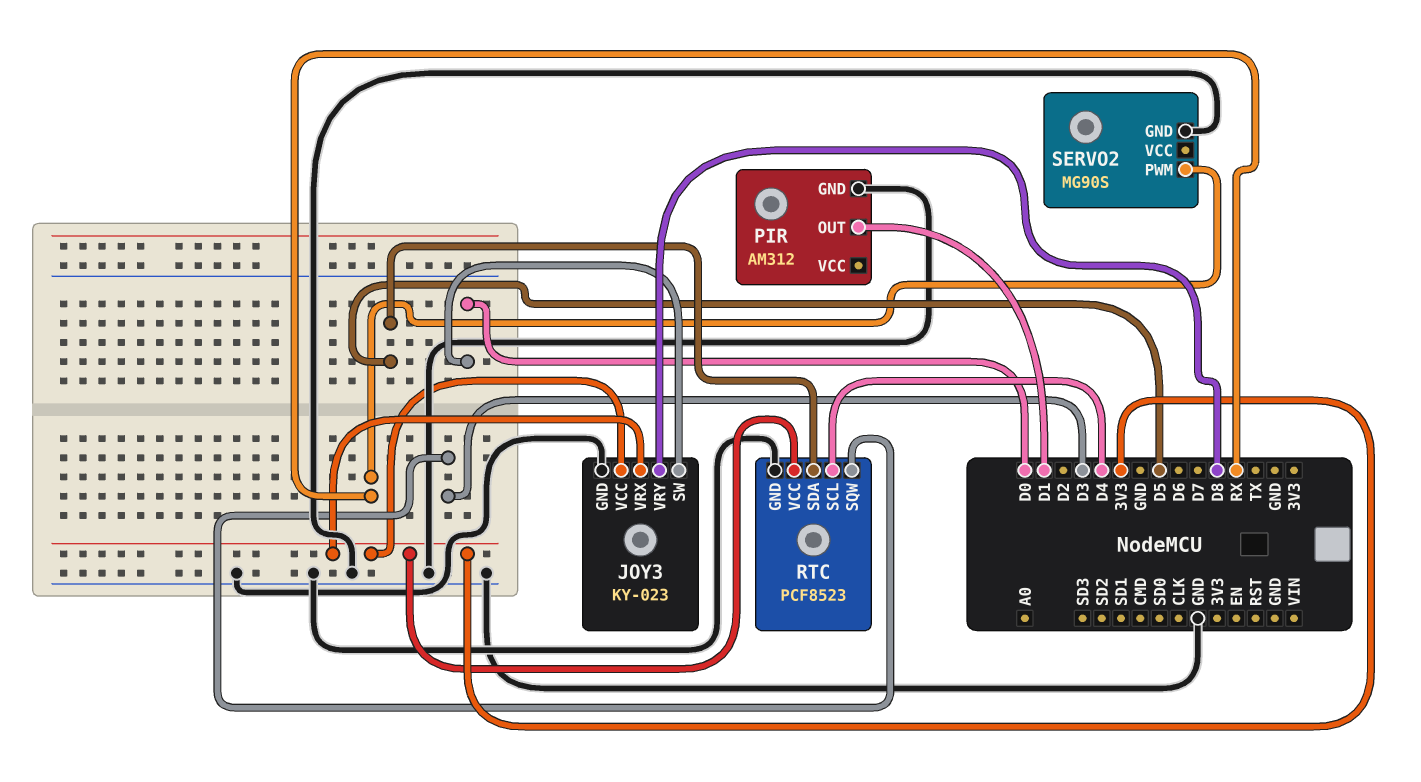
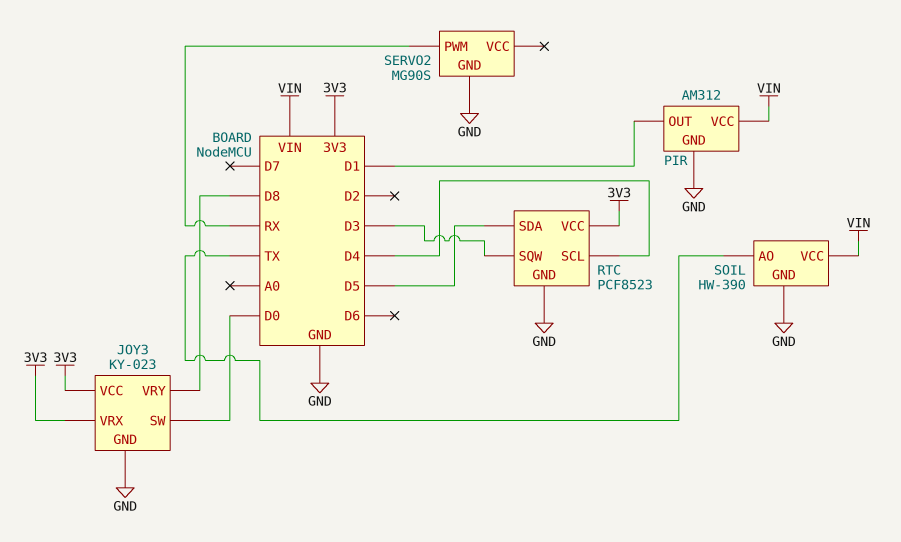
PIR pin VCC: none -> VIN
SOIL: none -> HW-390
SOIL pin AO: none -> TX
SOIL pin GND: none -> GND
SOIL pin VCC: none -> VIN

